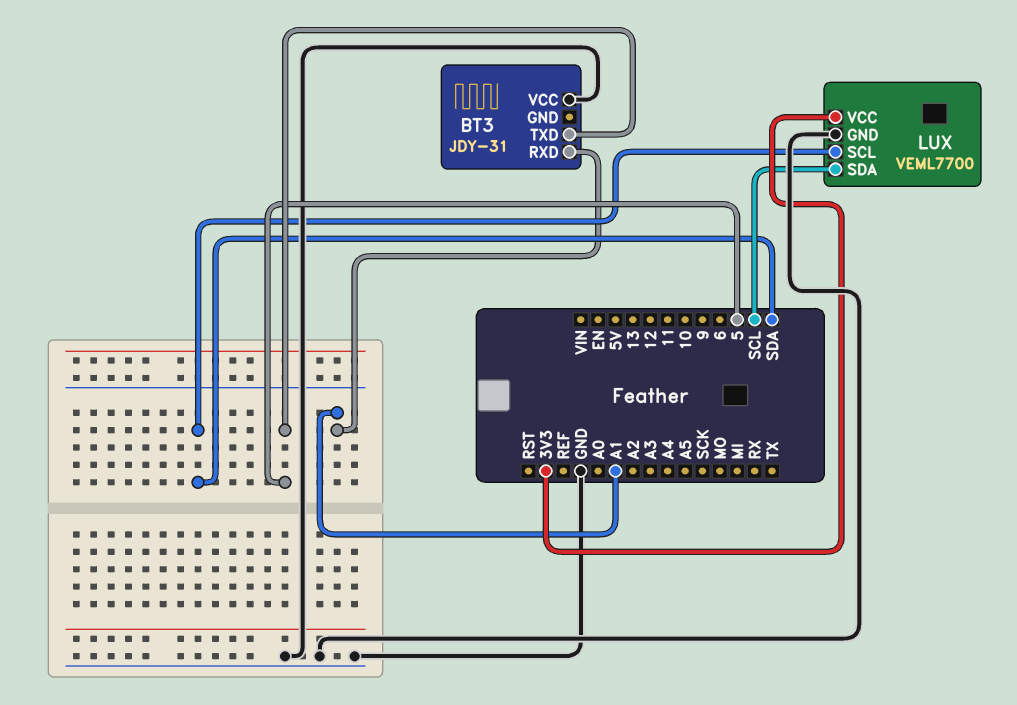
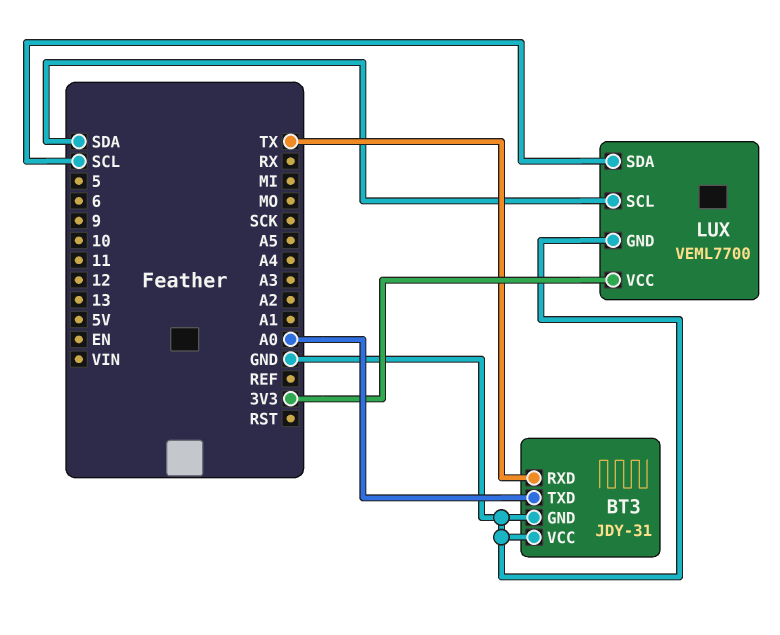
BT3 pin GND: none -> GND
BT3 pin RXD: A1 -> TX
BT3 pin TXD: 5 -> A0

